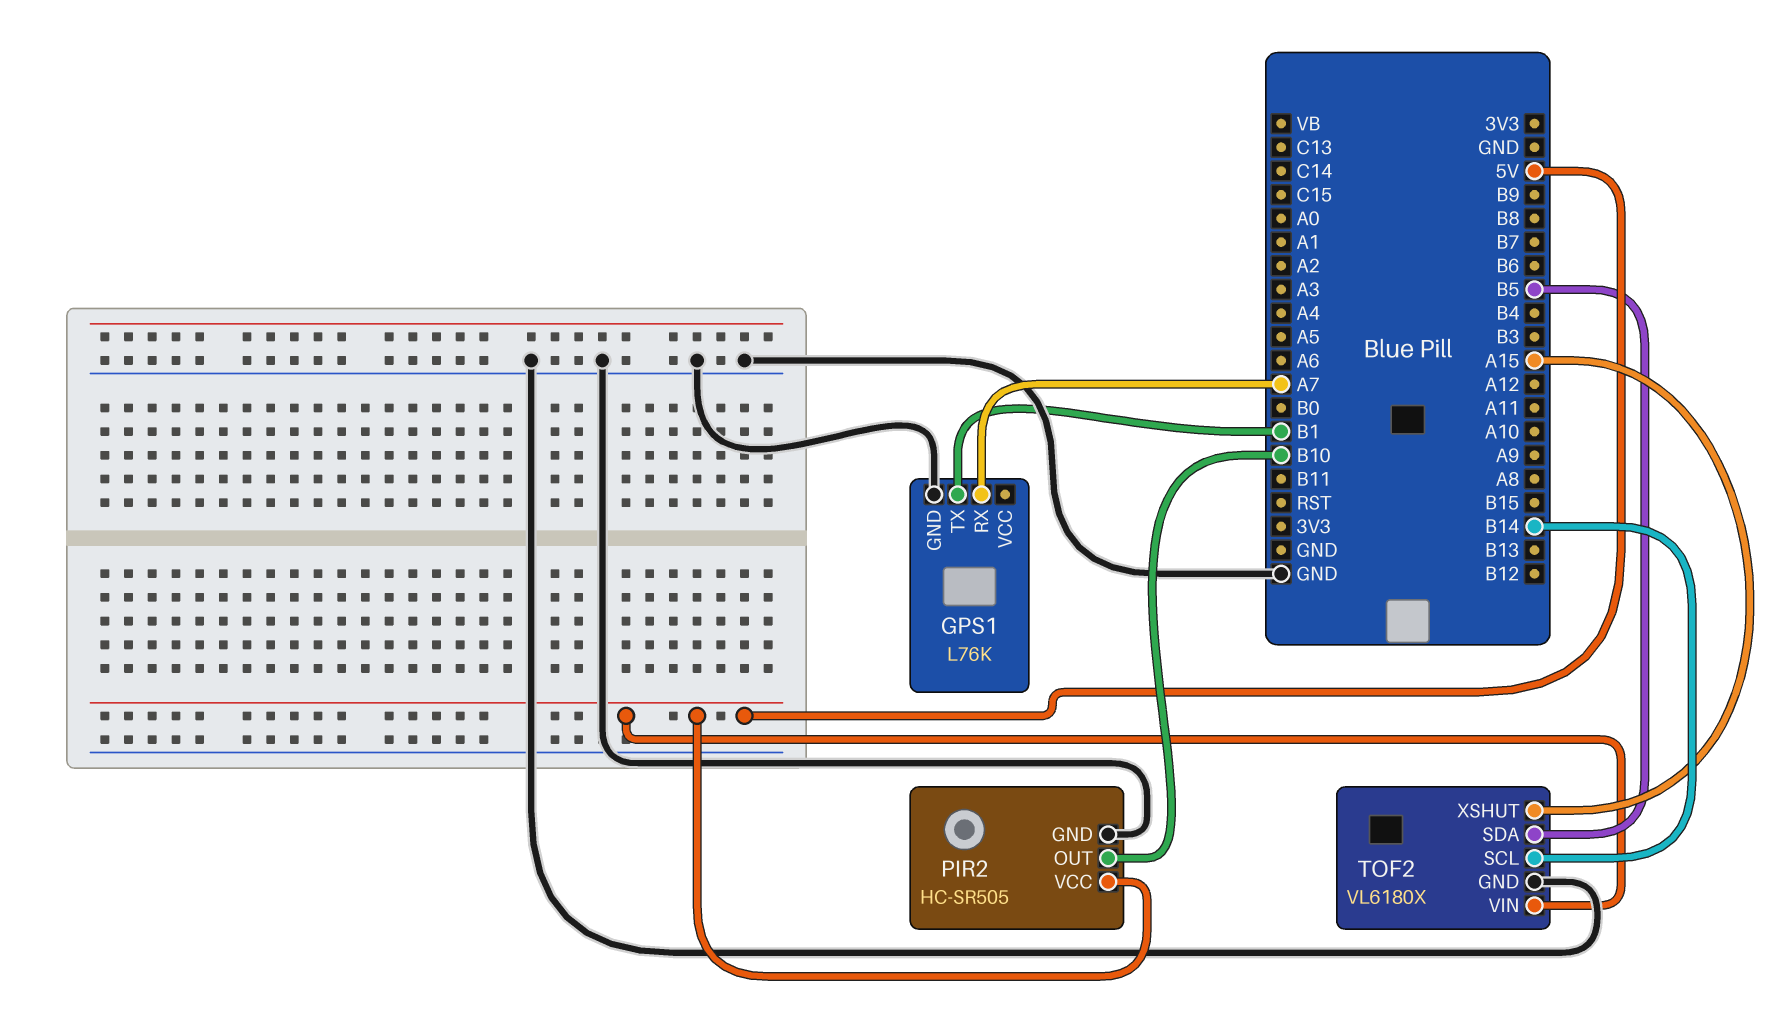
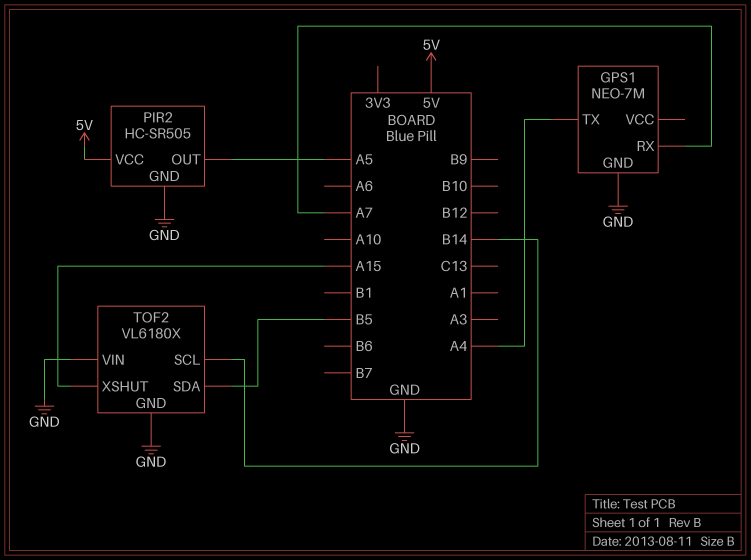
GPS1: L76K -> NEO-7M
GPS1 pin TX: B1 -> A4
PIR2 pin OUT: B10 -> A5
TOF2 pin VIN: 5V -> GND

